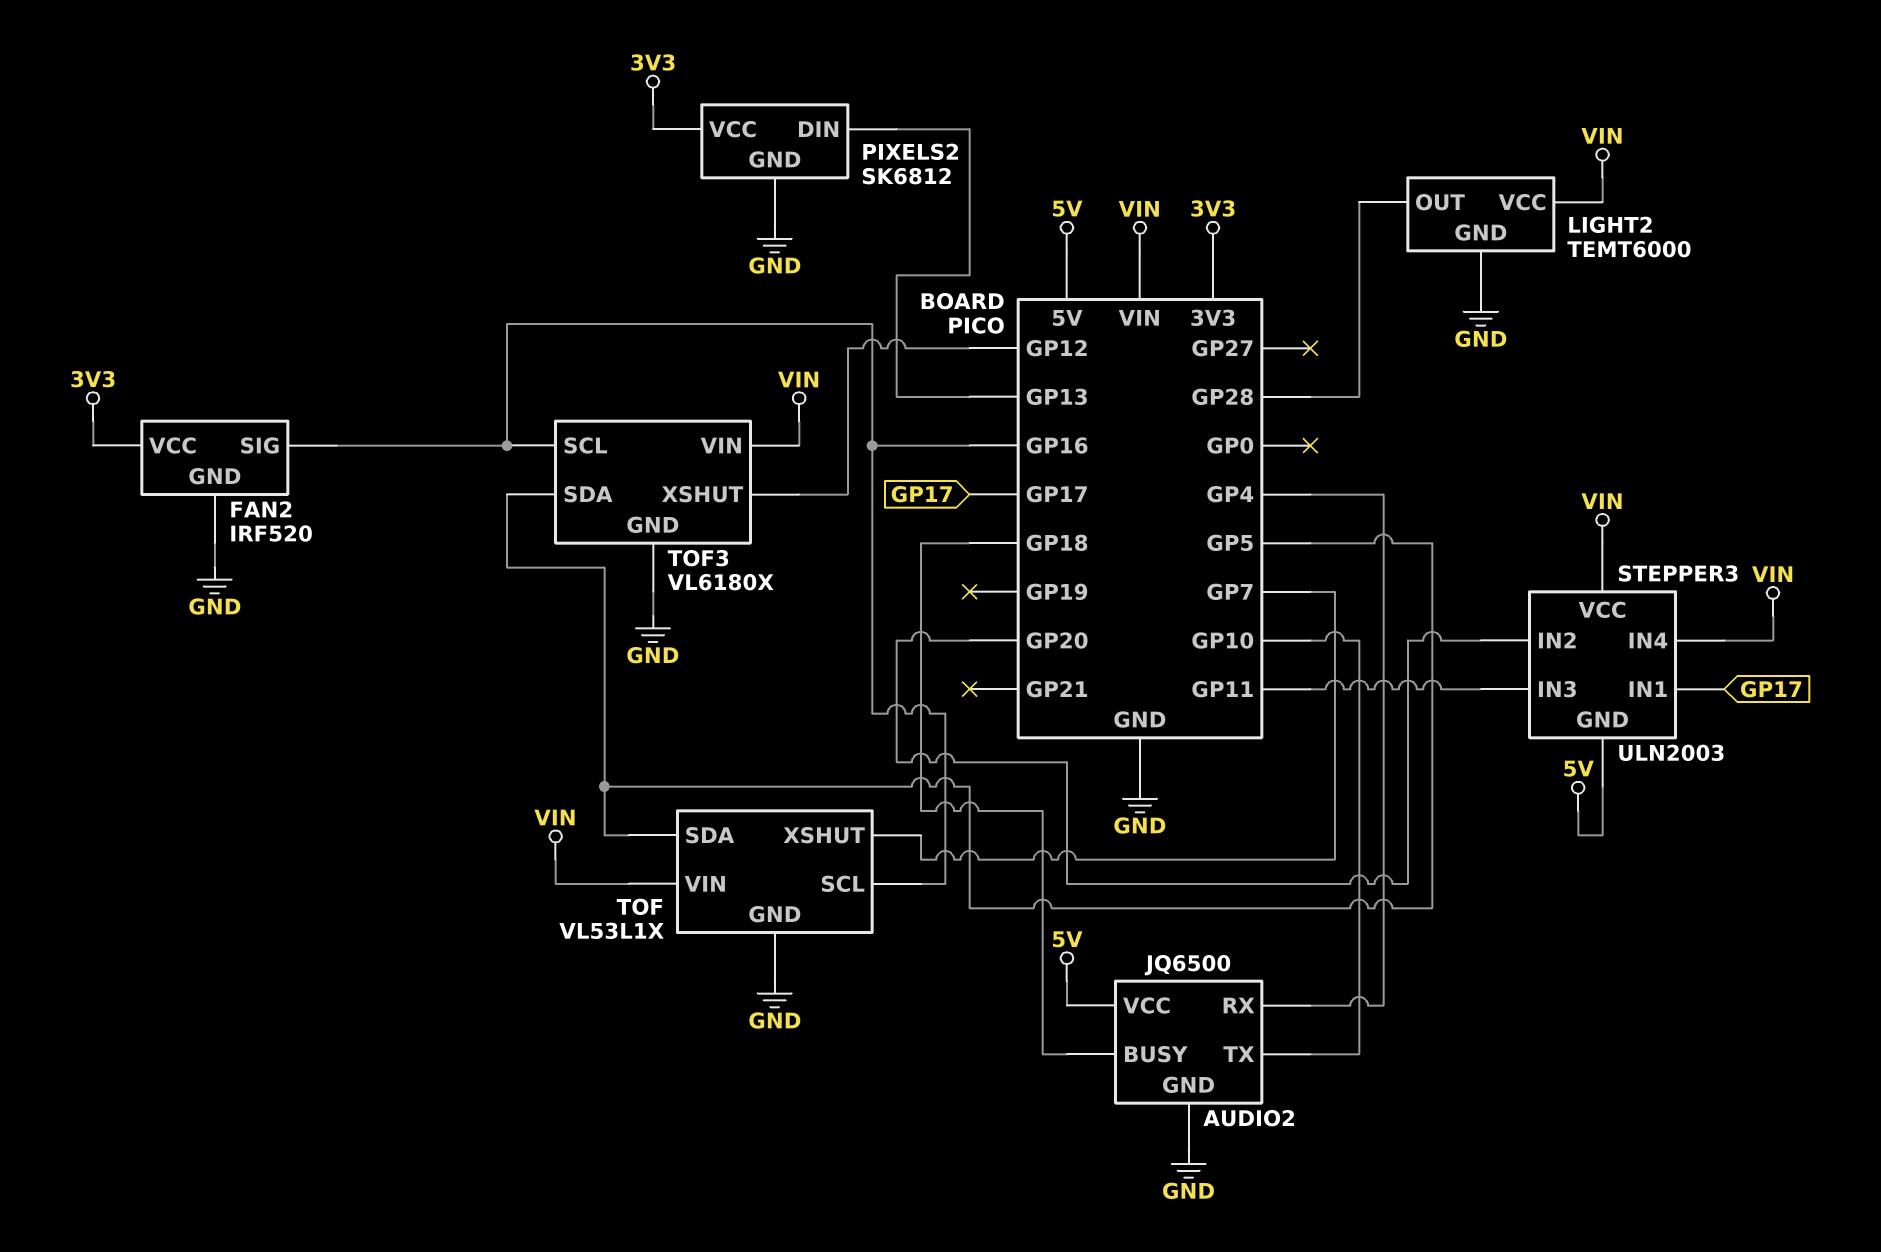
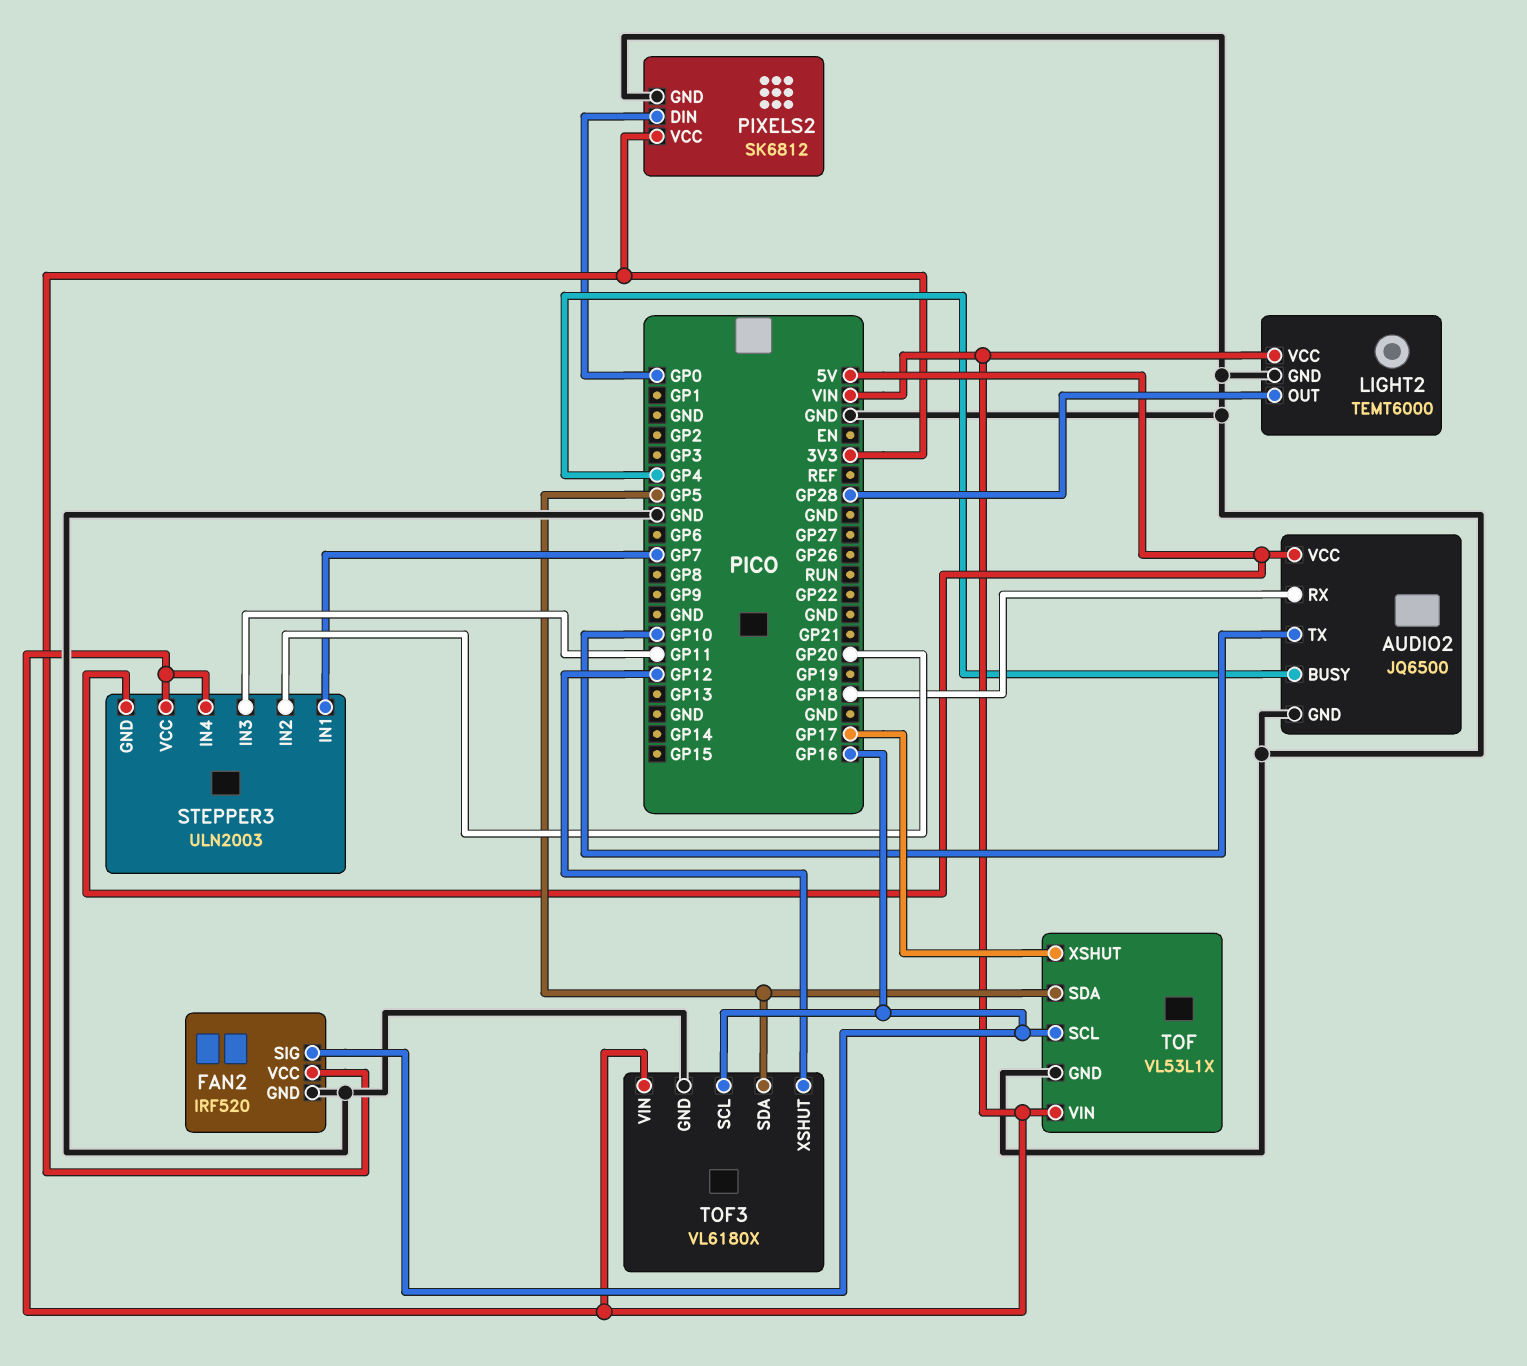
AUDIO2 pin BUSY: GP18 -> GP4
AUDIO2 pin RX: GP4 -> GP18
PIXELS2 pin DIN: GP13 -> GP0
STEPPER3 pin IN1: GP17 -> GP7
TOF pin XSHUT: GP7 -> GP17

